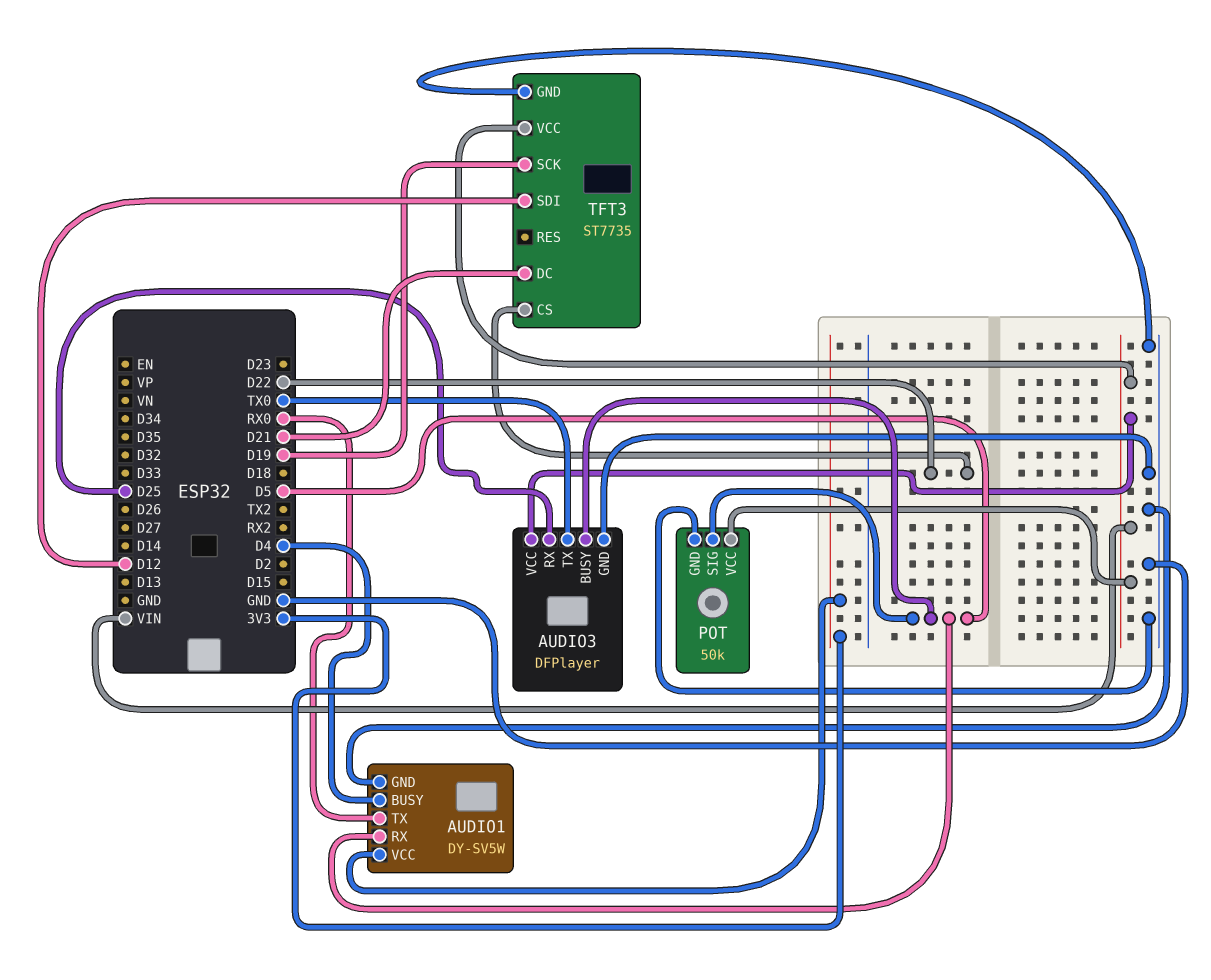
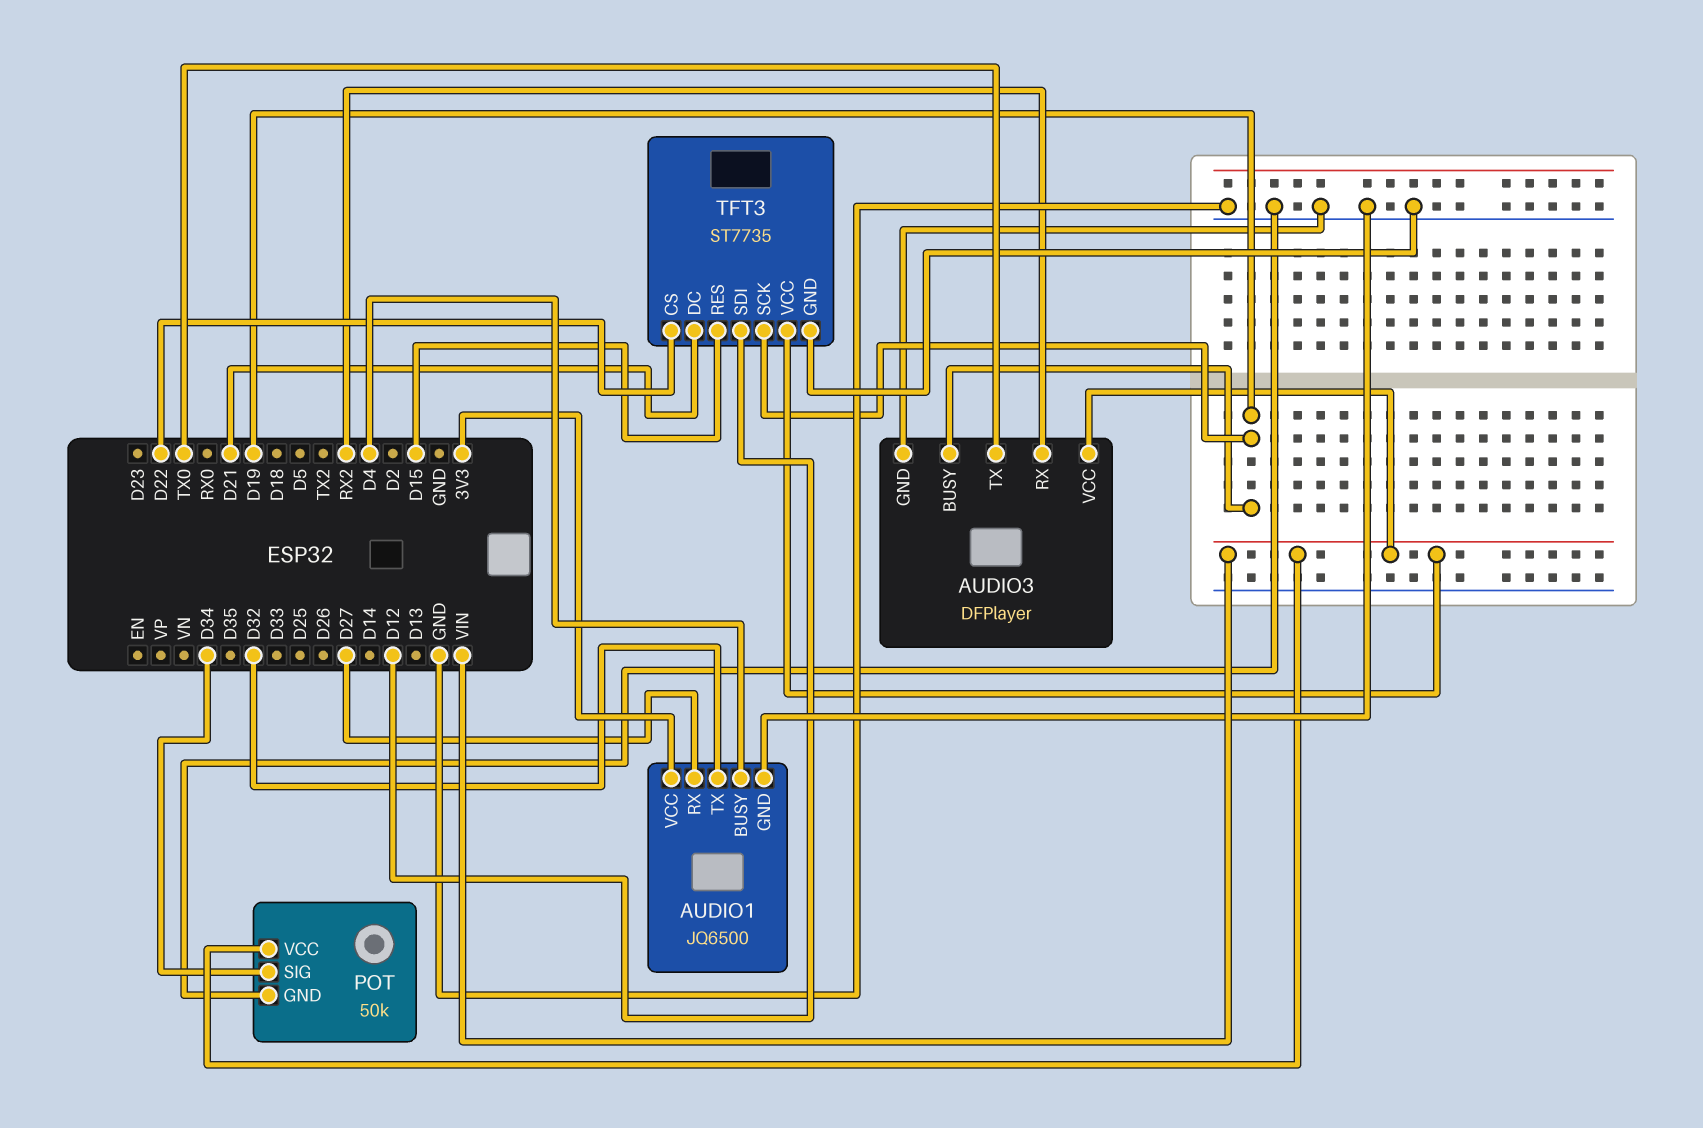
AUDIO1: DY-SV5W -> JQ6500
AUDIO1 pin RX: D5 -> D27
AUDIO1 pin TX: RX0 -> D32
AUDIO3 pin BUSY: D5 -> D19
AUDIO3 pin RX: D25 -> RX2
POT pin SIG: D5 -> D34
TFT3 pin RES: none -> D15

